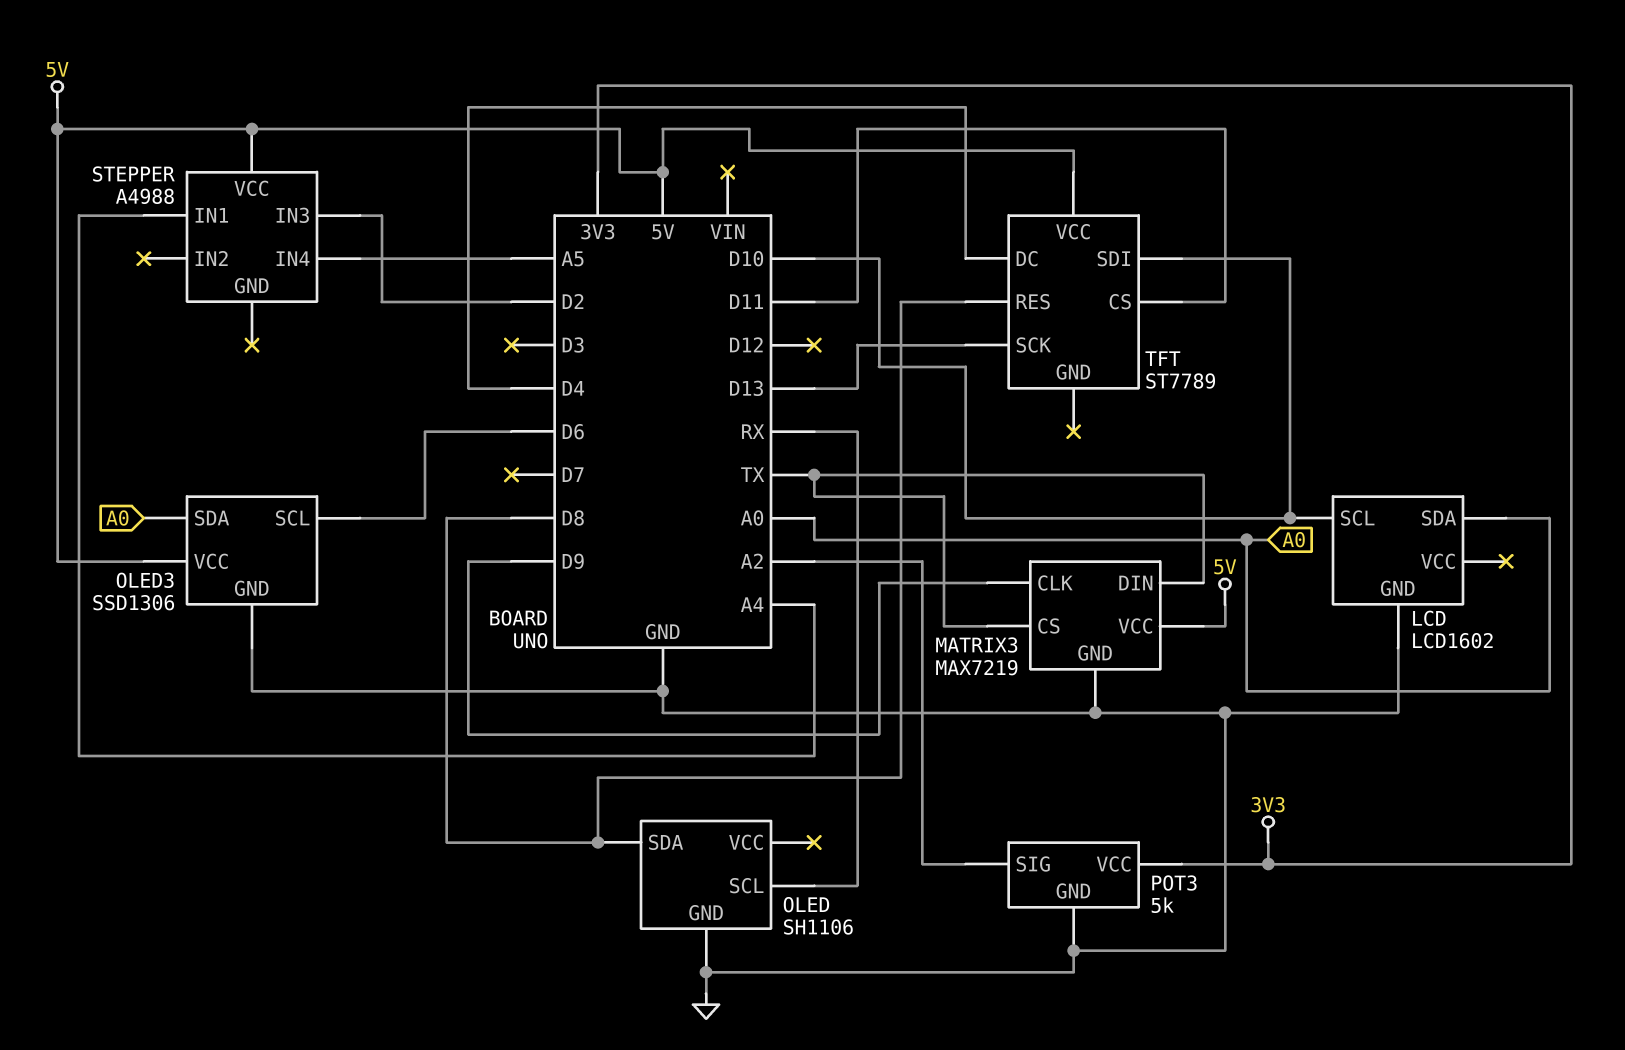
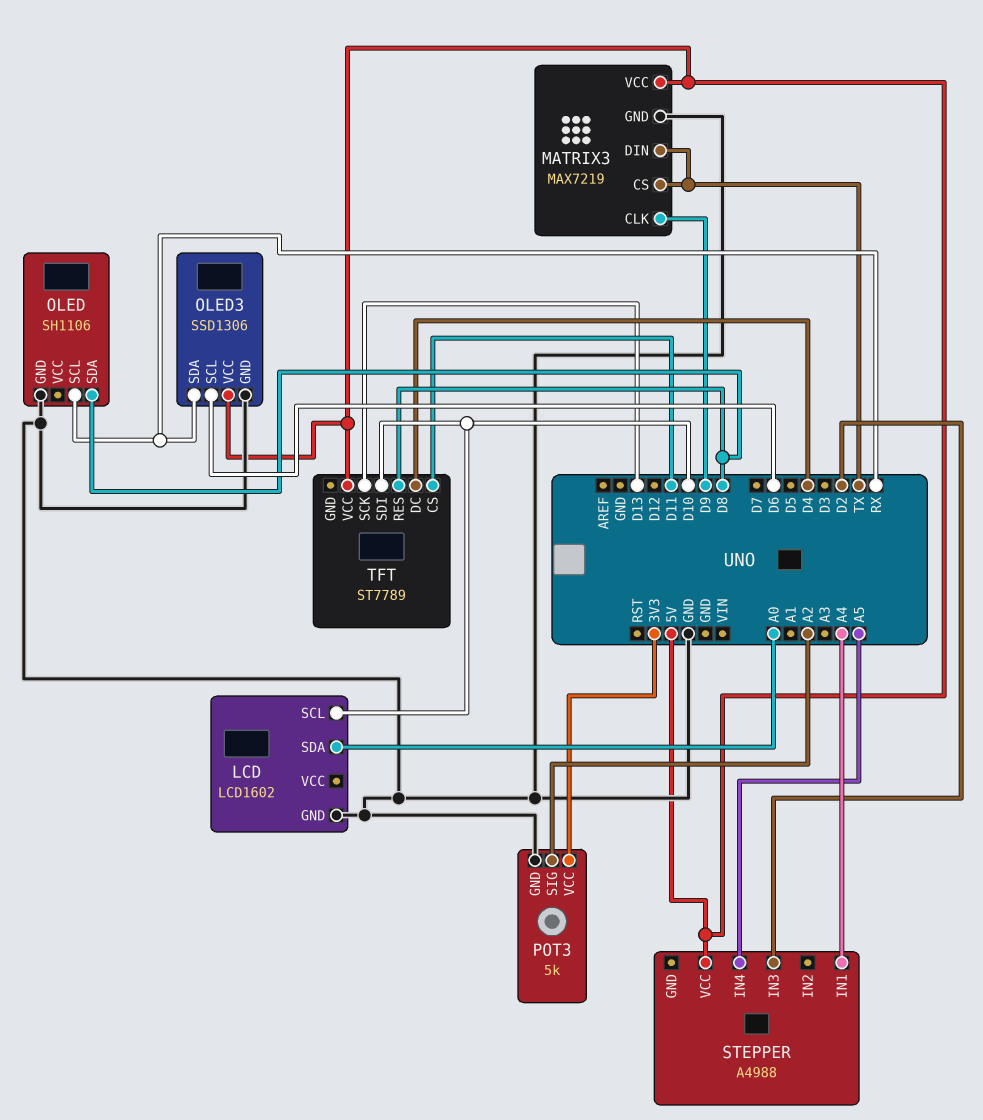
OLED3 pin SDA: A0 -> RX

